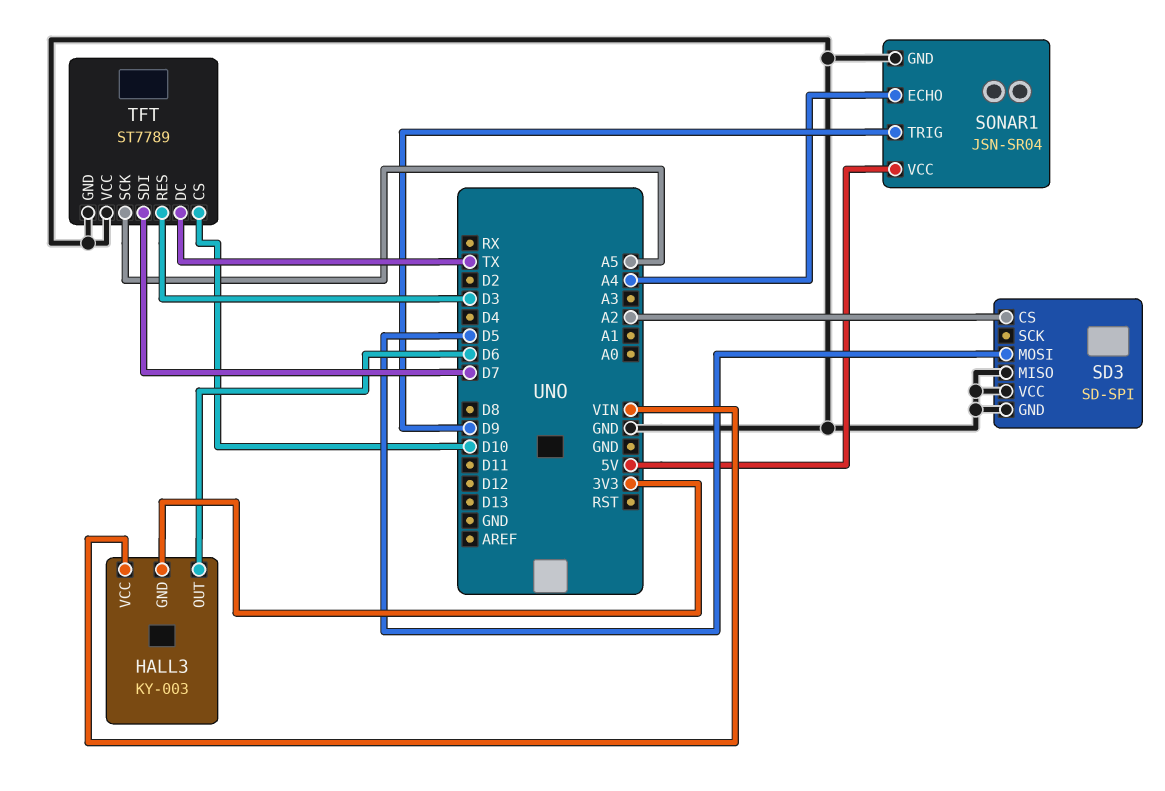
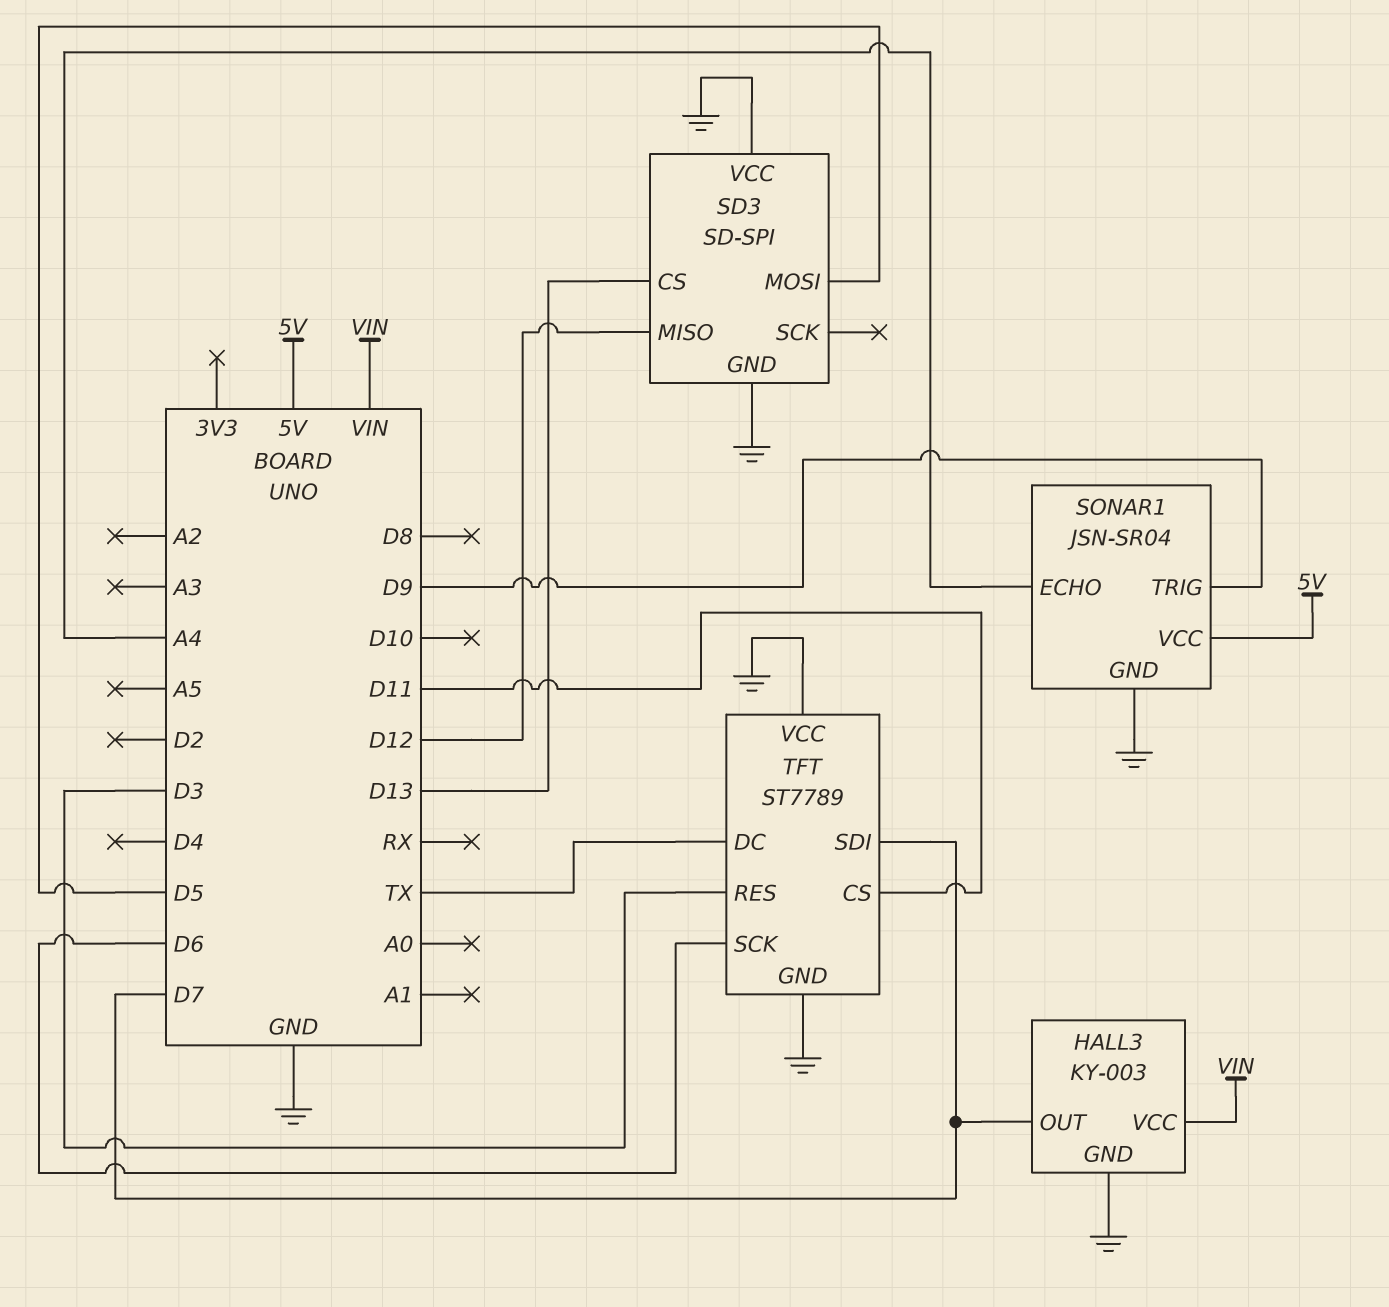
HALL3 pin GND: 3V3 -> GND
HALL3 pin OUT: D6 -> D7
SD3 pin CS: A2 -> D13
SD3 pin MISO: GND -> D12
TFT pin CS: D10 -> D11
TFT pin SCK: A5 -> D6

